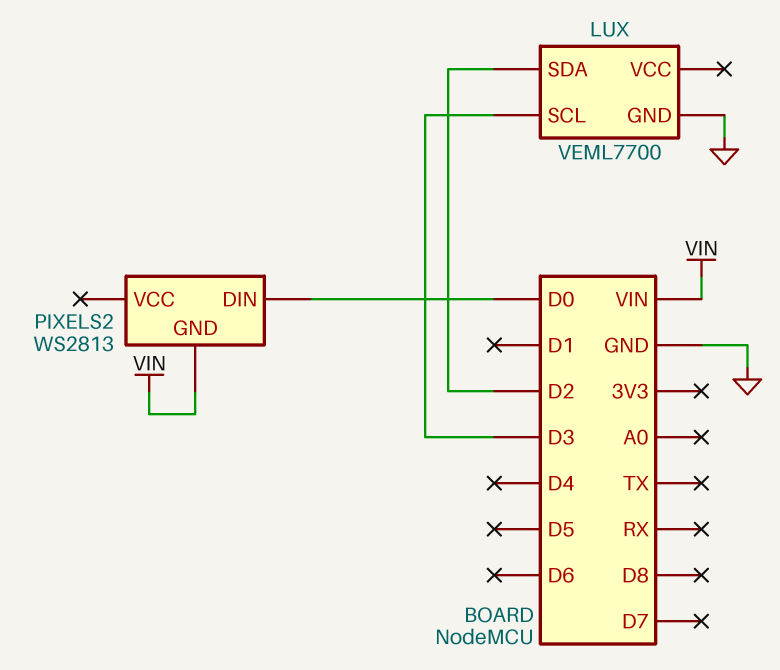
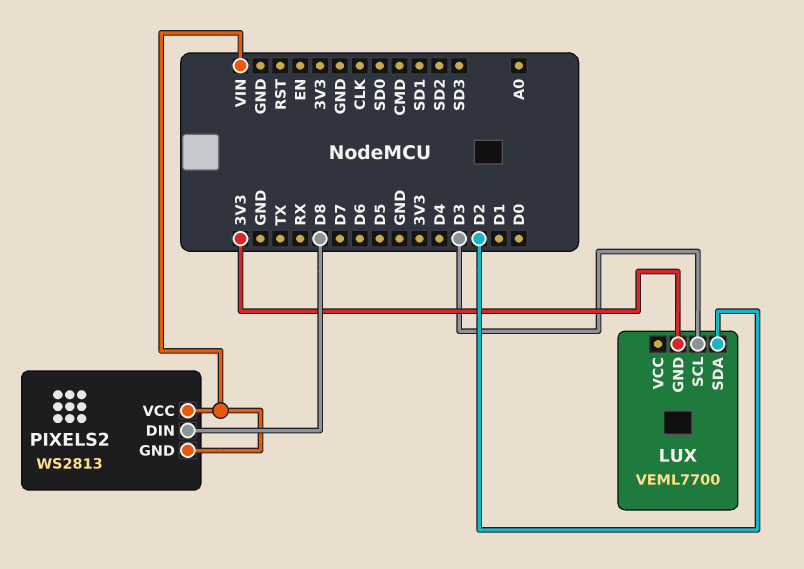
LUX pin GND: GND -> 3V3
PIXELS2 pin DIN: D0 -> D8
PIXELS2 pin VCC: none -> VIN

